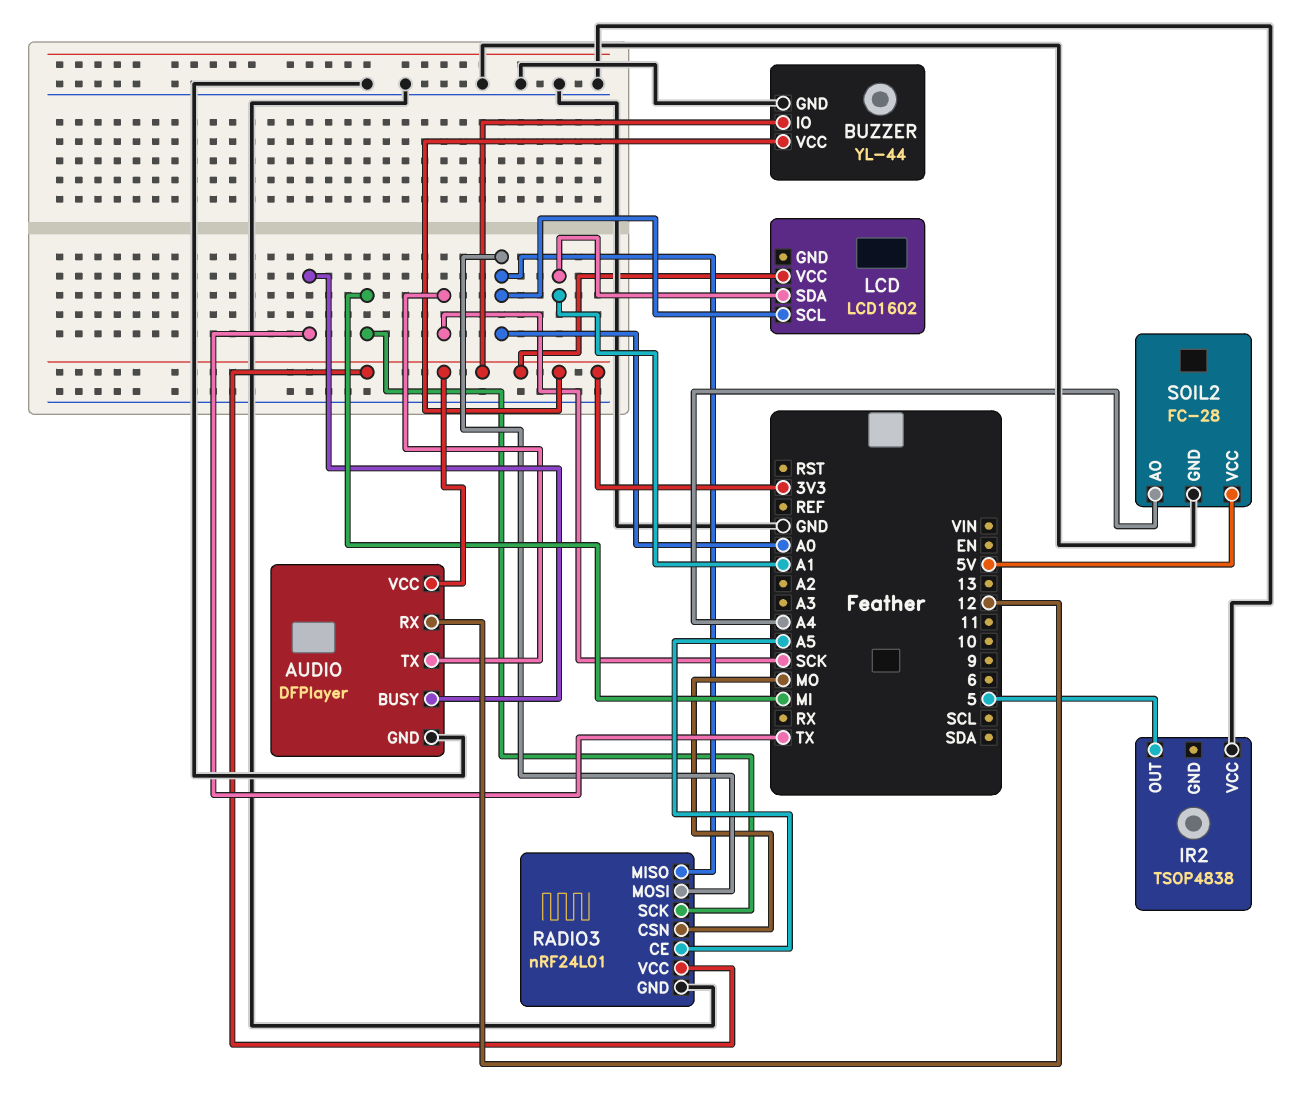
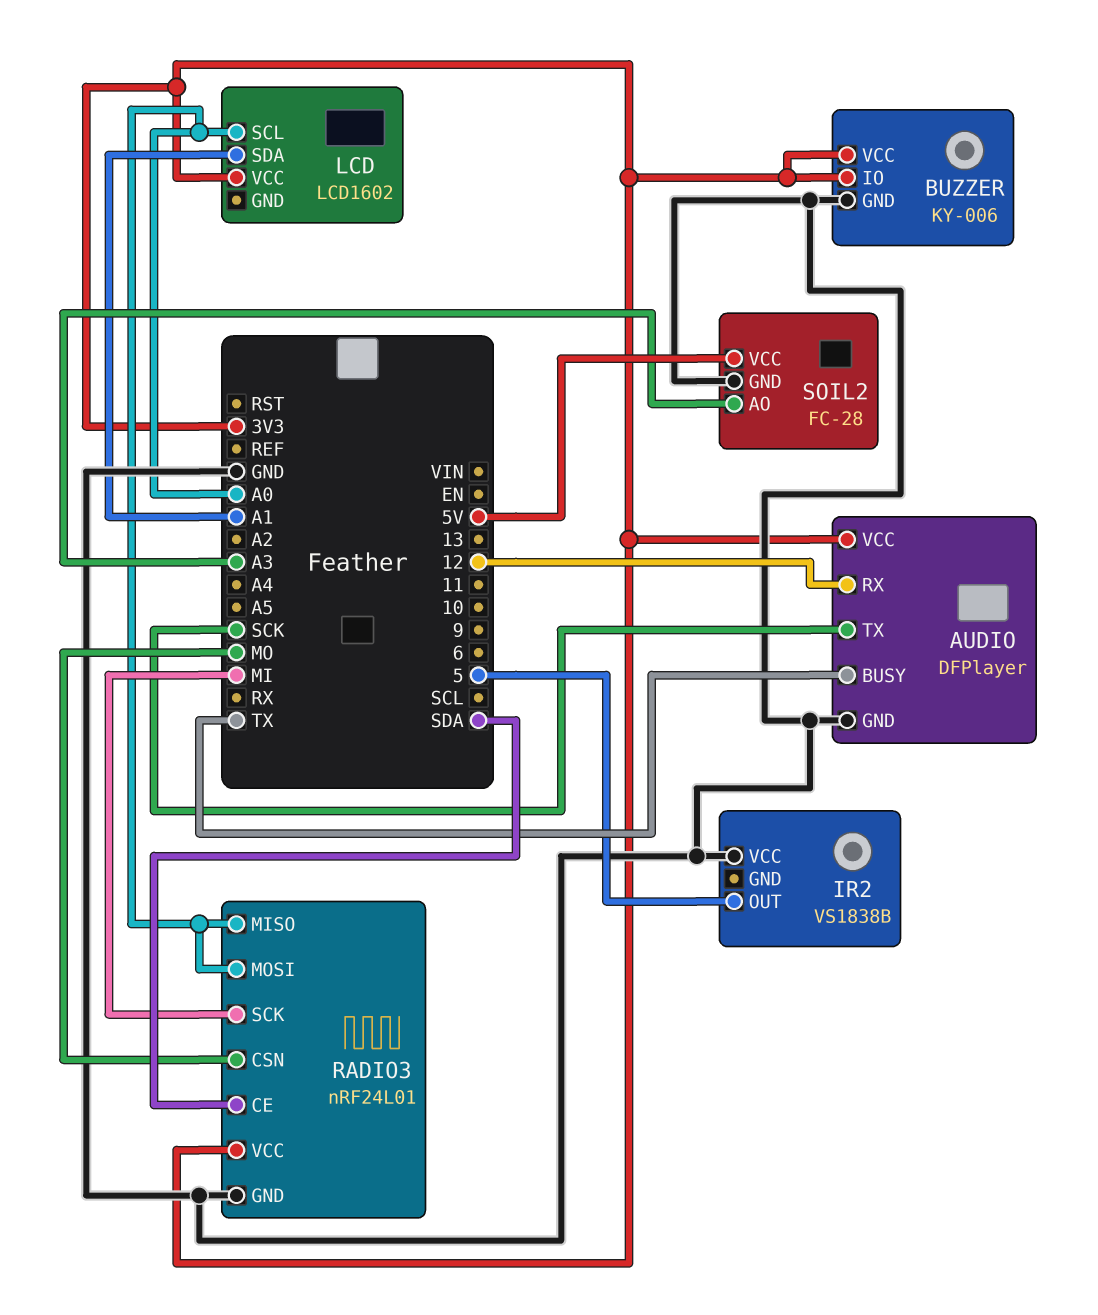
BUZZER: YL-44 -> KY-006
IR2: TSOP4838 -> VS1838B
RADIO3 pin CE: A5 -> SDA
SOIL2 pin AO: A4 -> A3

